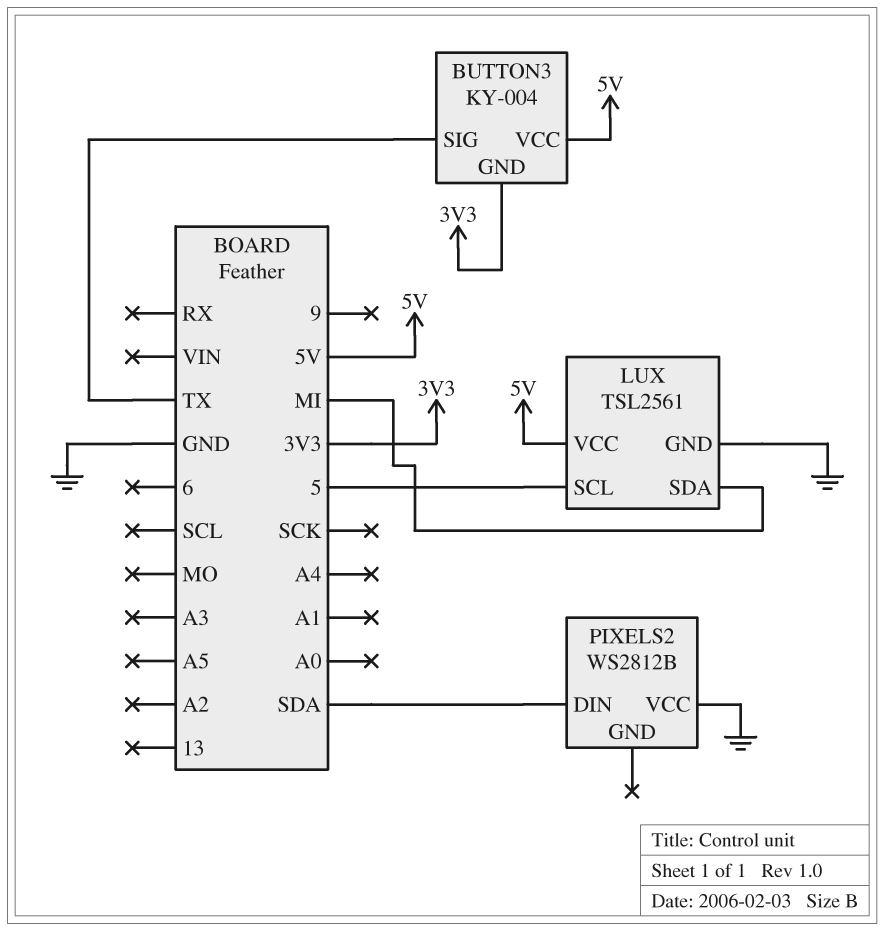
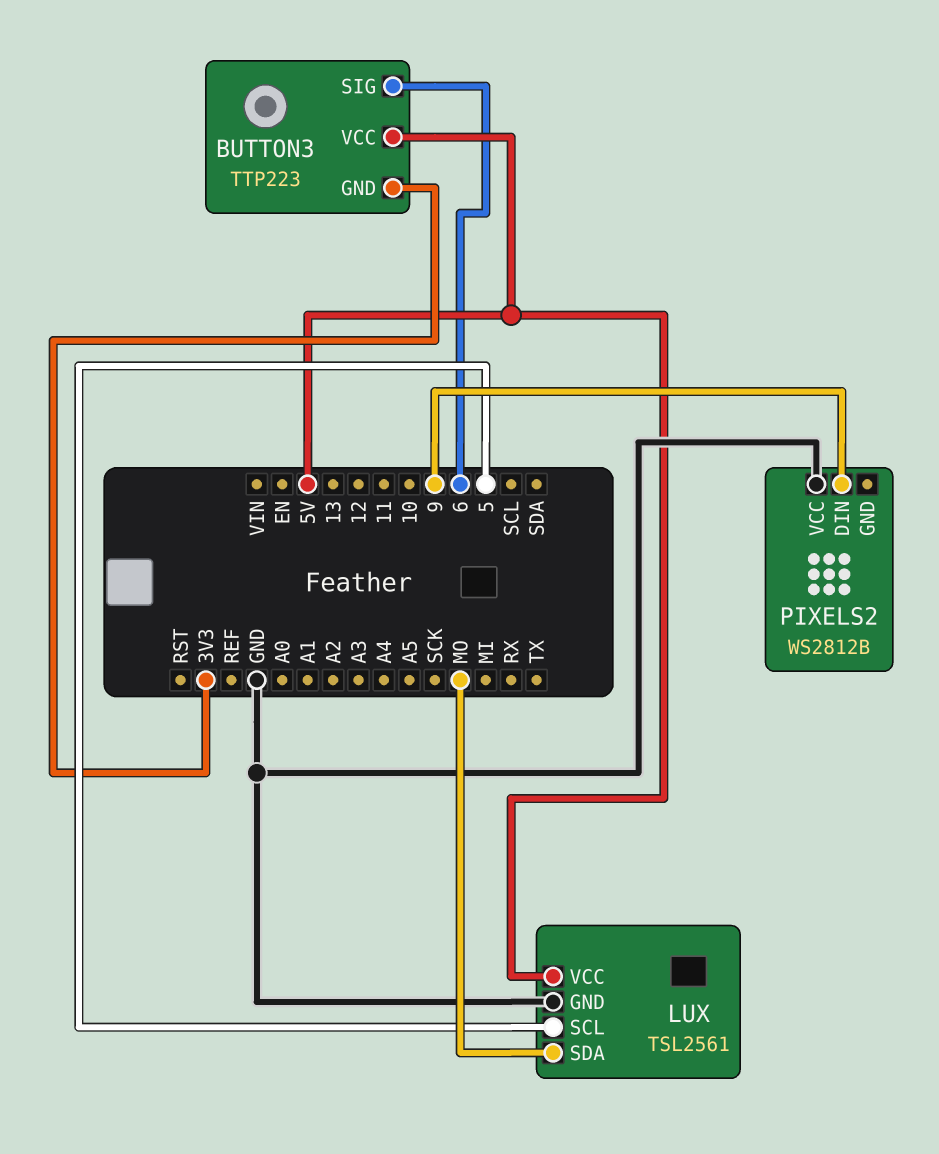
BUTTON3: KY-004 -> TTP223
BUTTON3 pin SIG: TX -> 6
LUX pin SDA: MI -> MO
PIXELS2 pin DIN: SDA -> 9

